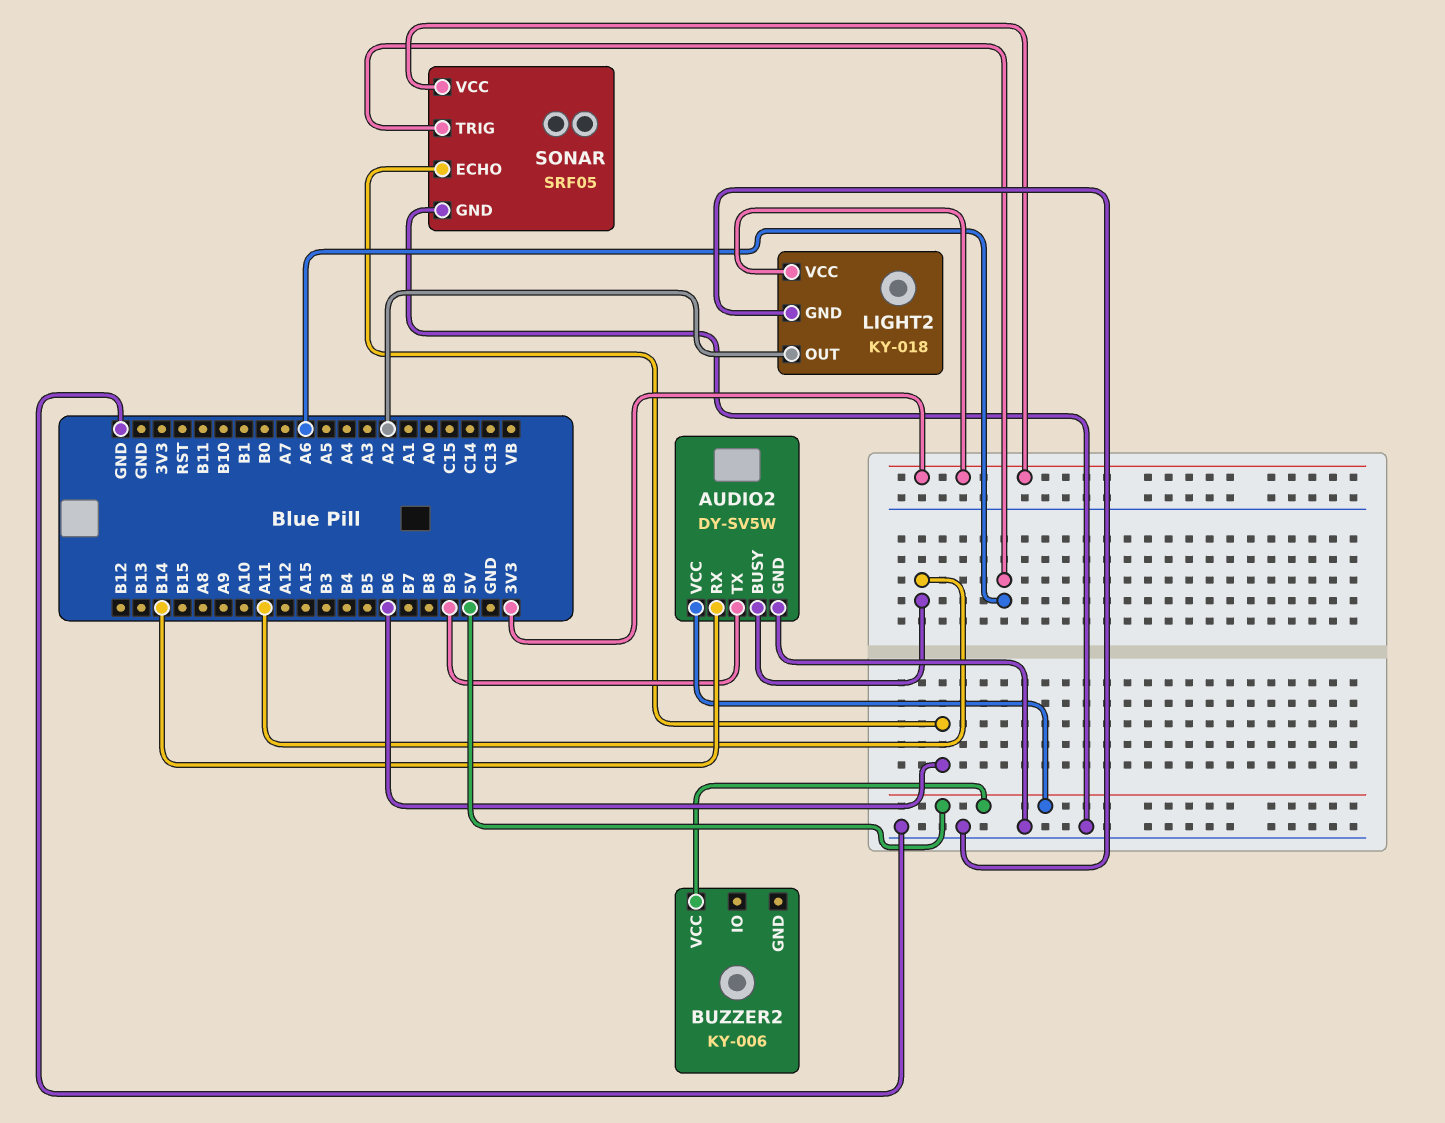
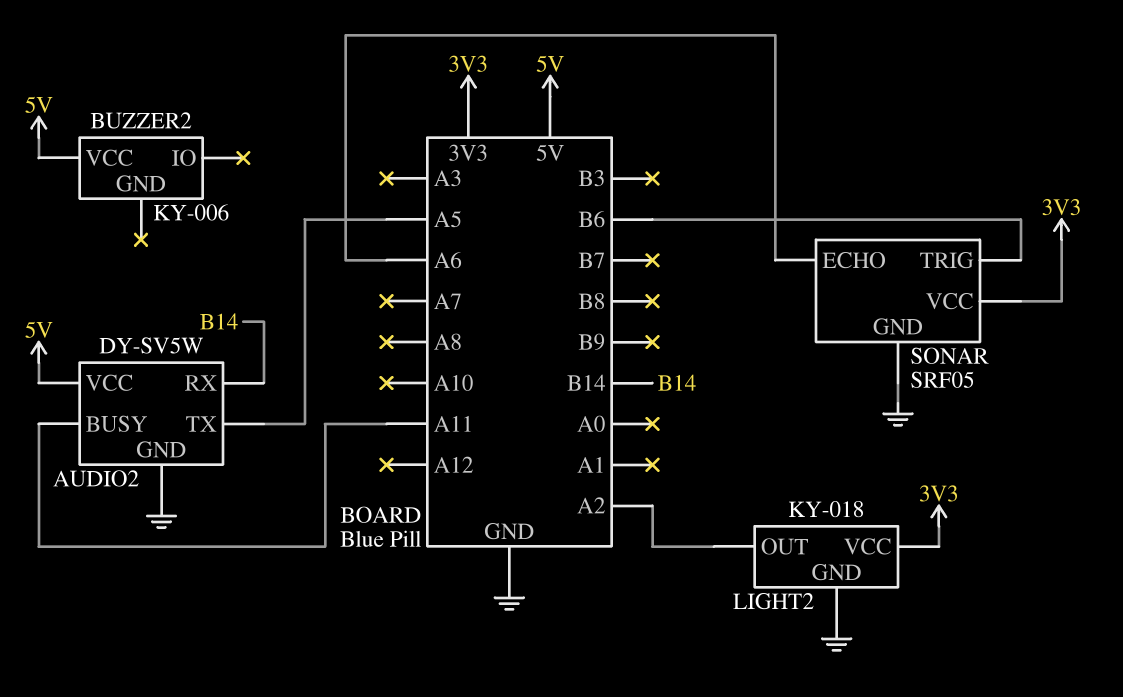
AUDIO2 pin TX: B9 -> A5
SONAR pin ECHO: B6 -> A6
SONAR pin TRIG: A6 -> B6

